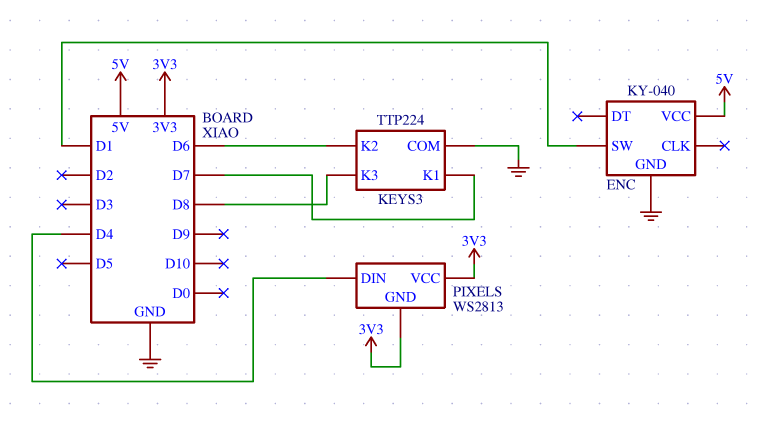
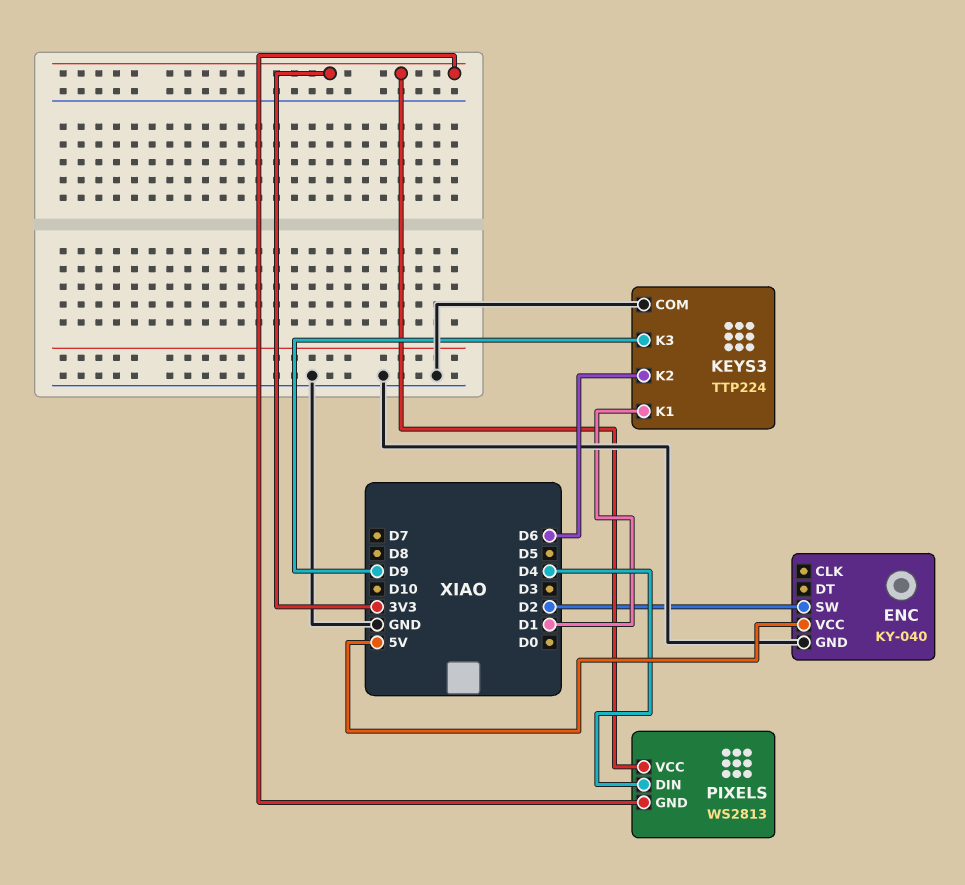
ENC pin SW: D1 -> D2
KEYS3 pin K1: D7 -> D1
KEYS3 pin K3: D8 -> D9

